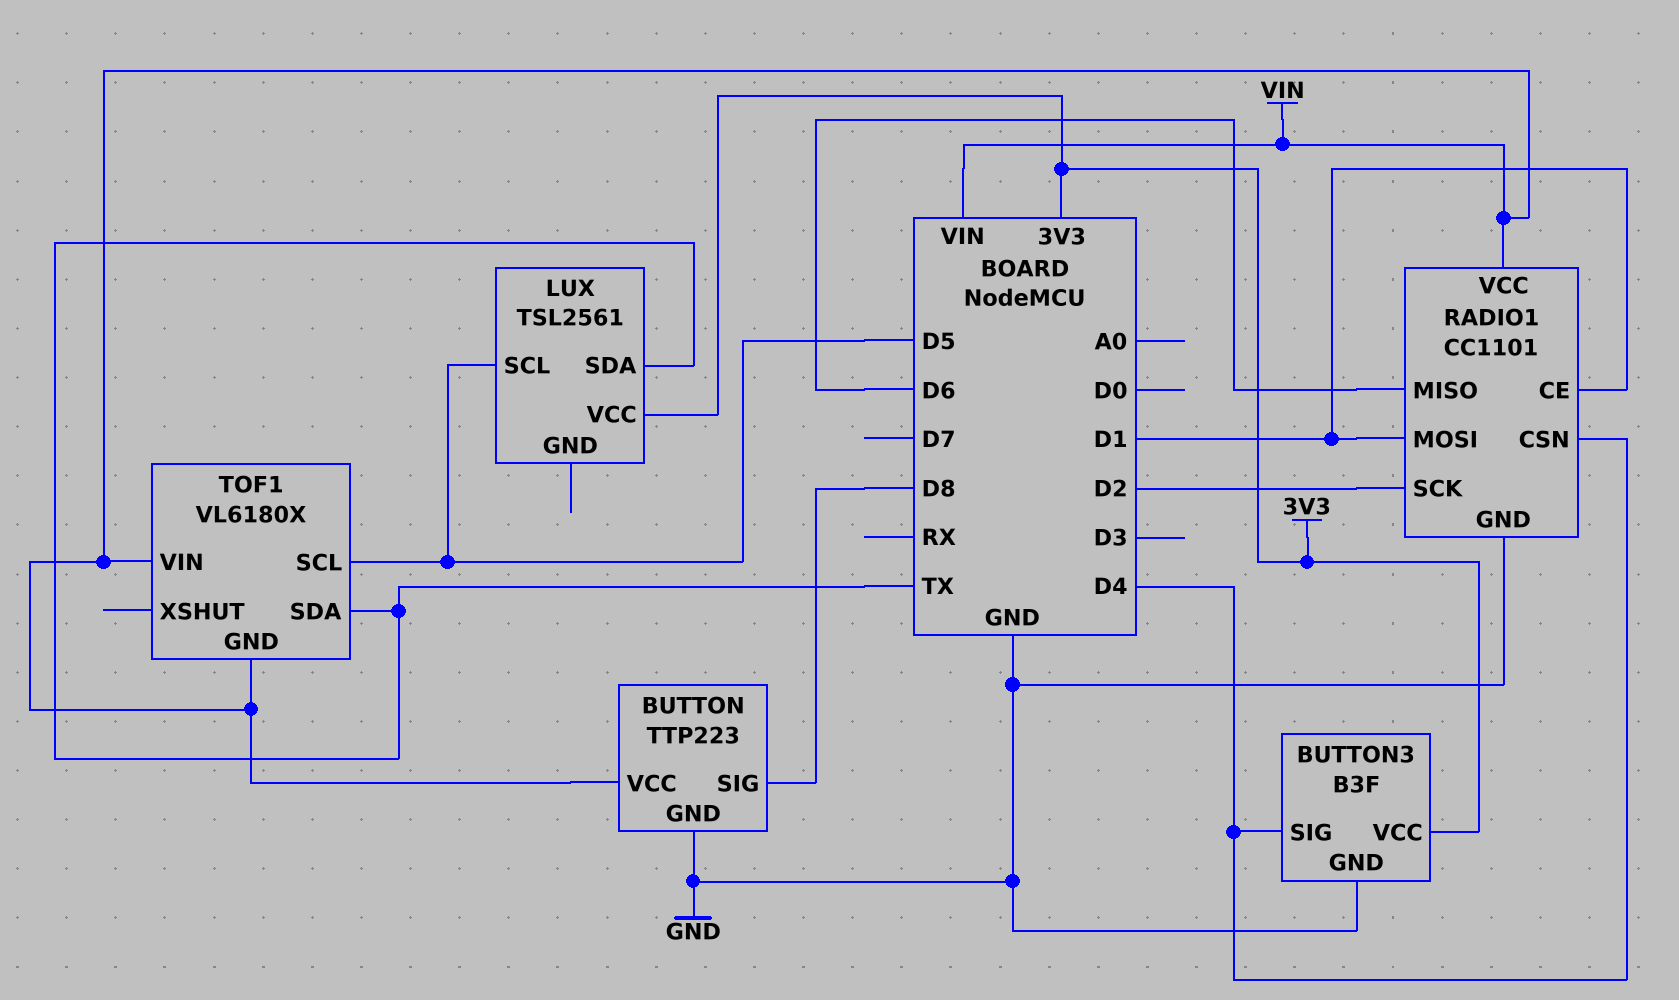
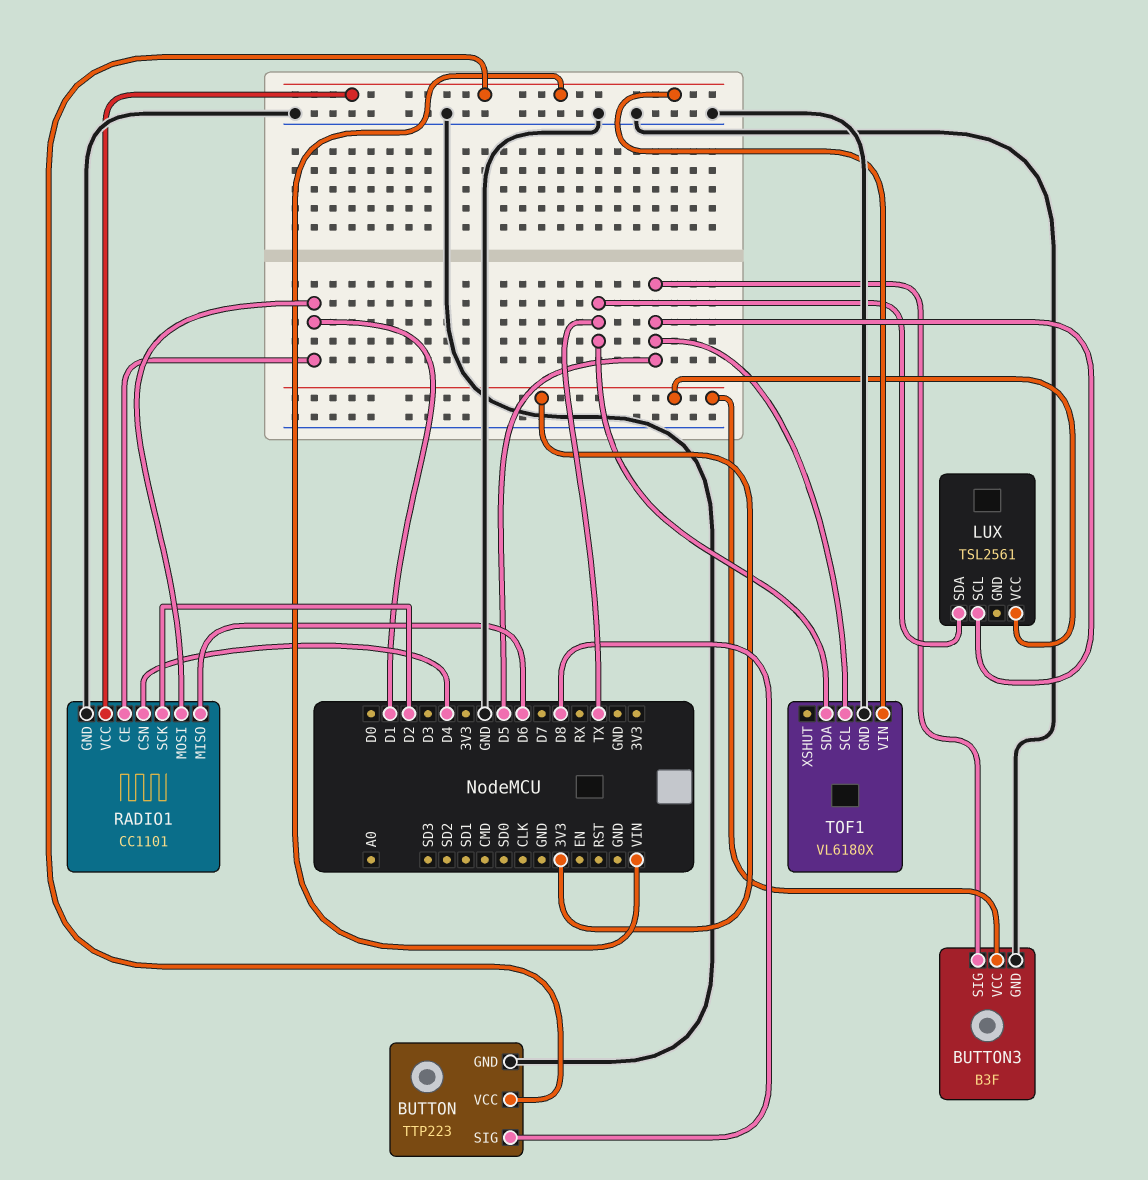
BUTTON3 pin SIG: D4 -> D5
TOF1 pin GND: VIN -> GND

